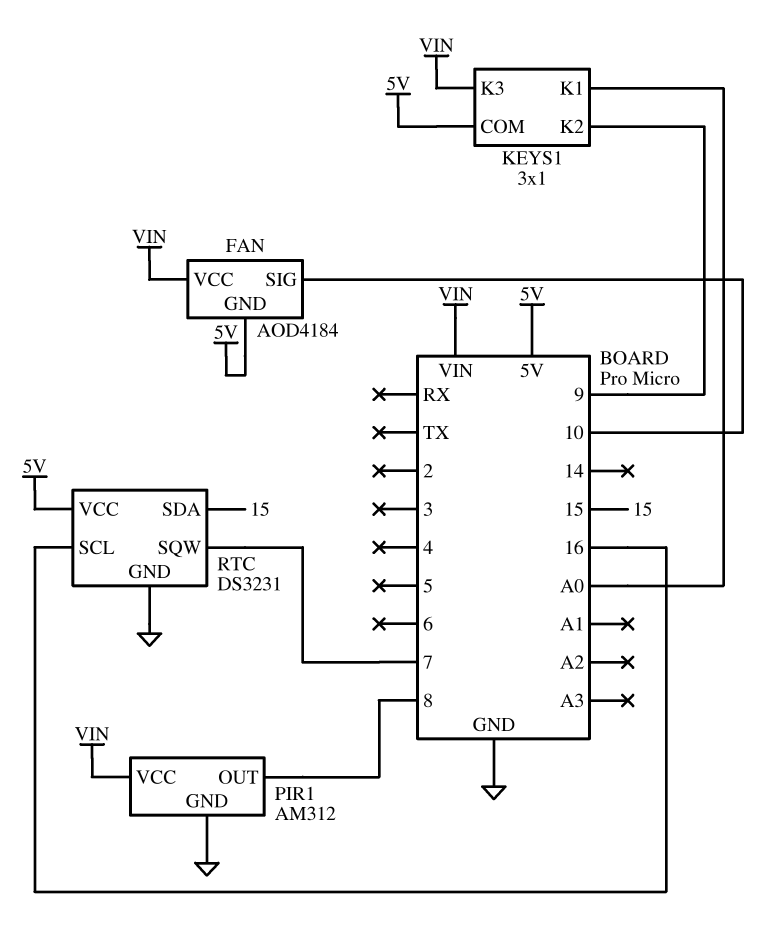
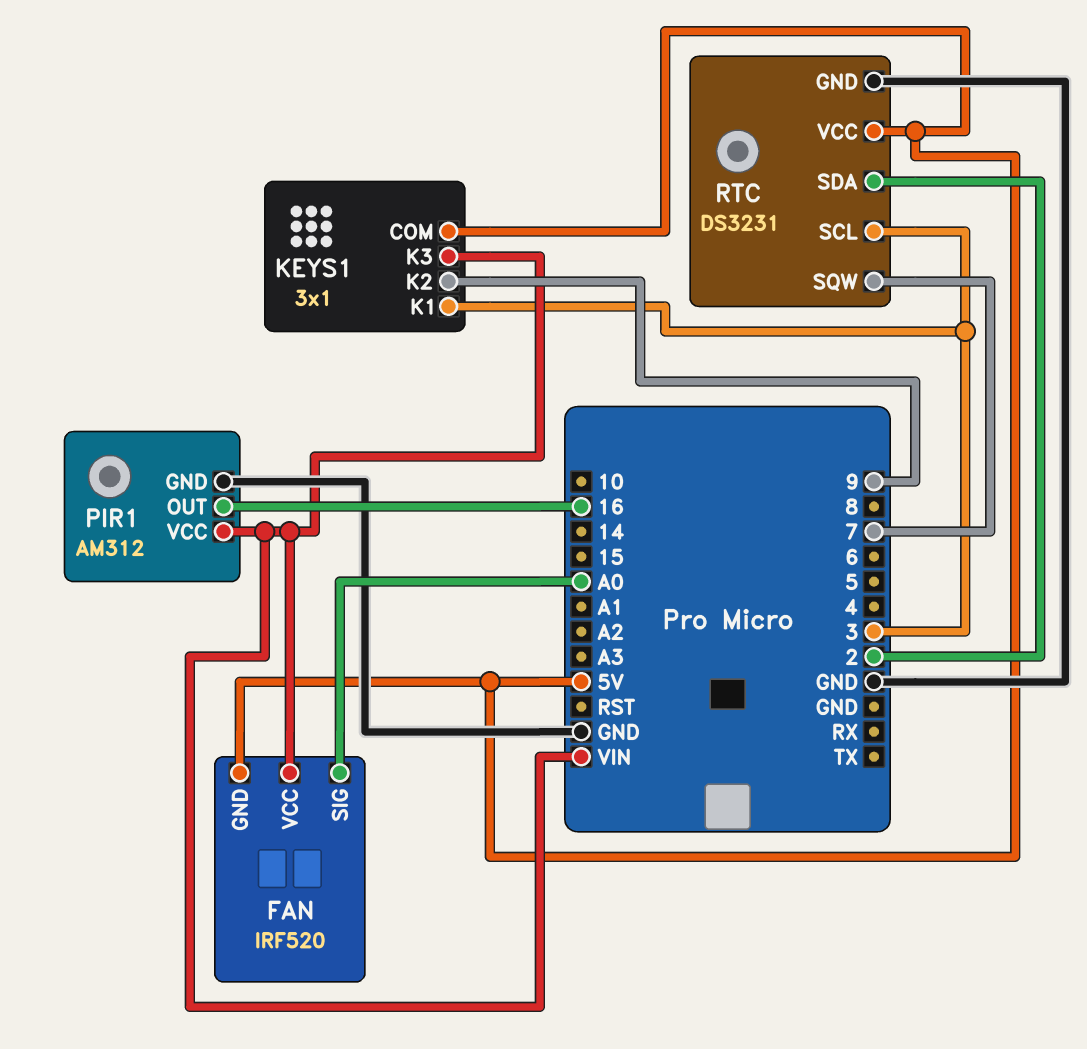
FAN: AOD4184 -> IRF520
FAN pin SIG: 10 -> A0
KEYS1 pin K1: A0 -> 3
PIR1 pin OUT: 8 -> 16
RTC pin SCL: 16 -> 3
RTC pin SDA: 15 -> 2

